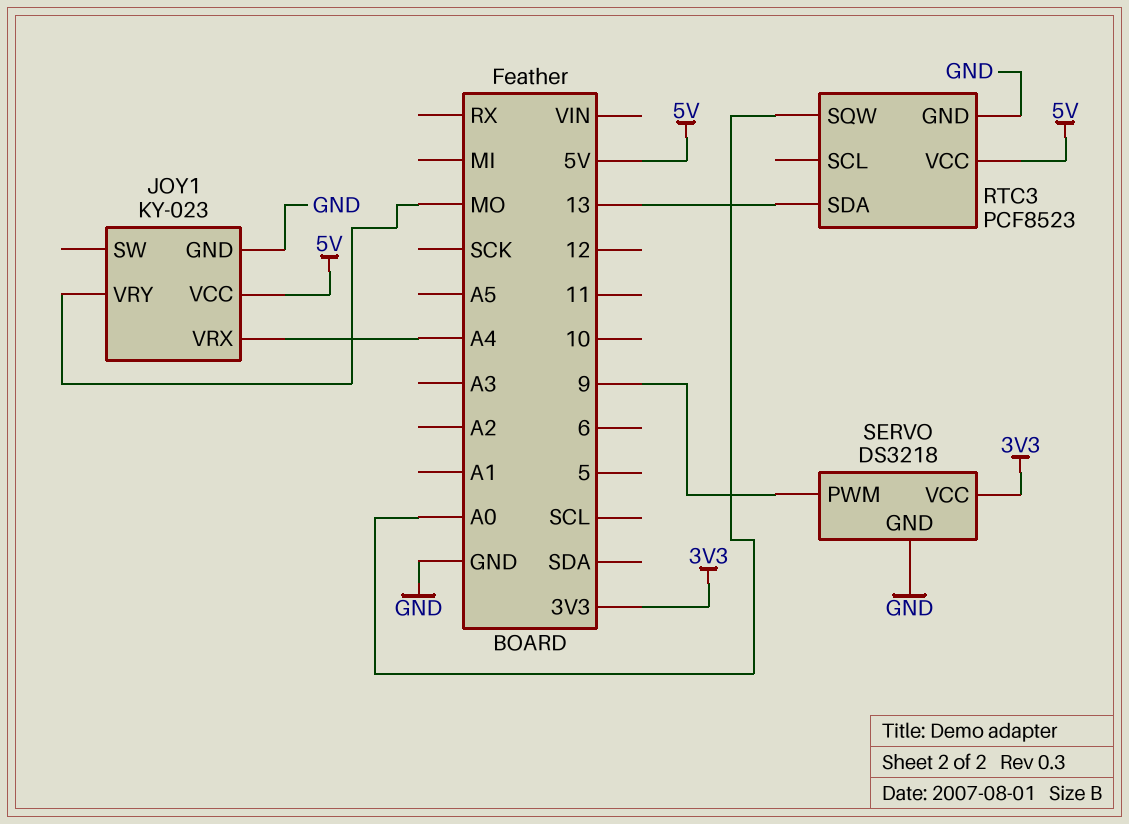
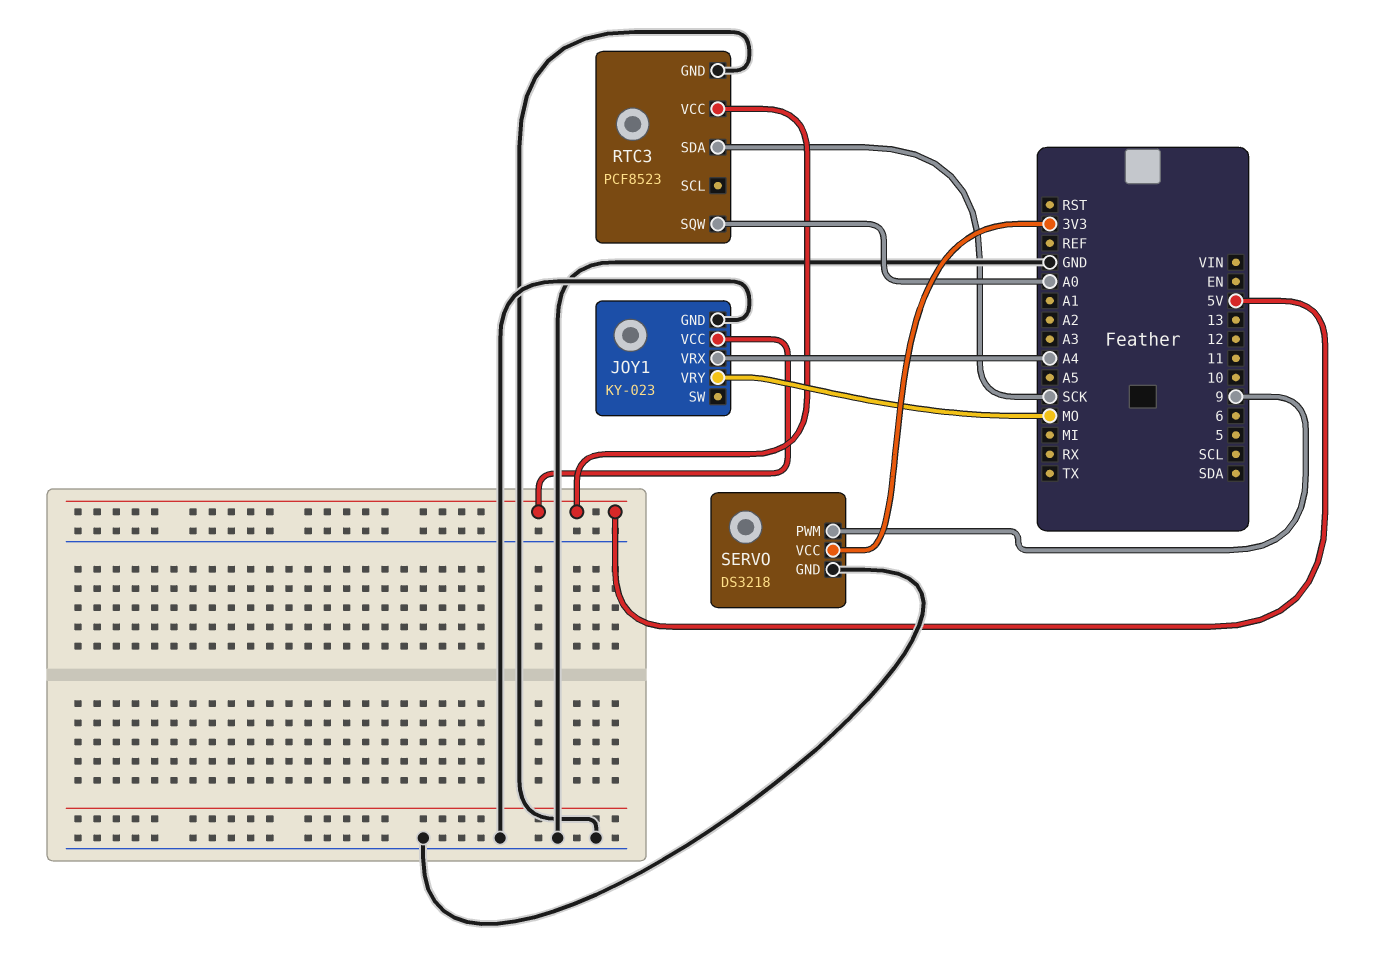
RTC3 pin SDA: 13 -> SCK

